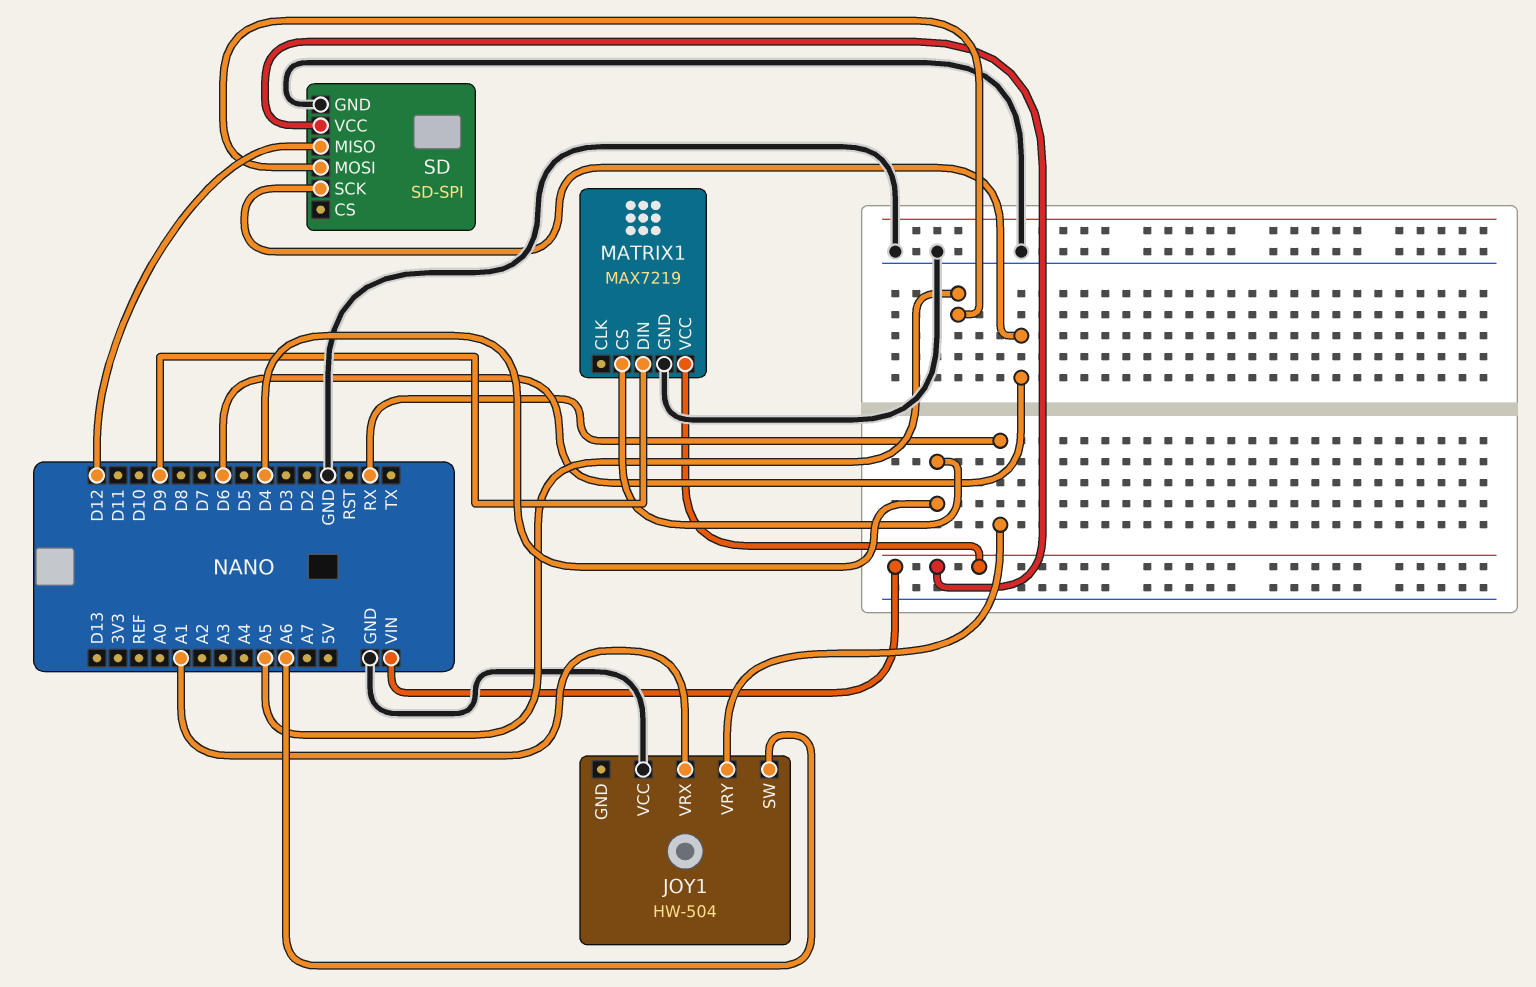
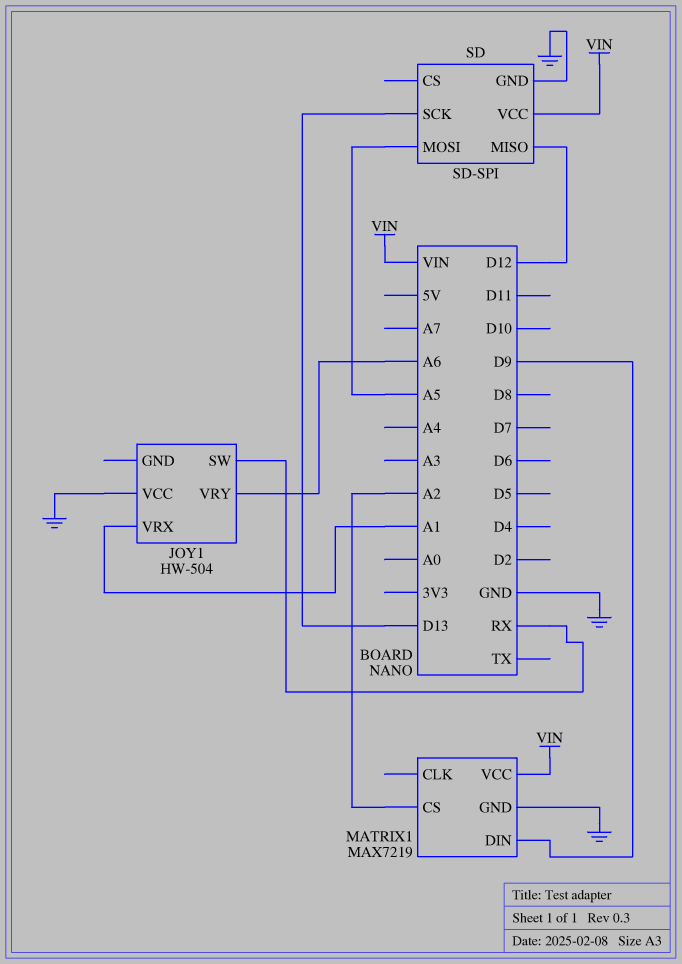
JOY1 pin SW: A6 -> RX
JOY1 pin VRY: RX -> A6
MATRIX1 pin CS: D4 -> A2
SD pin SCK: D6 -> D13

